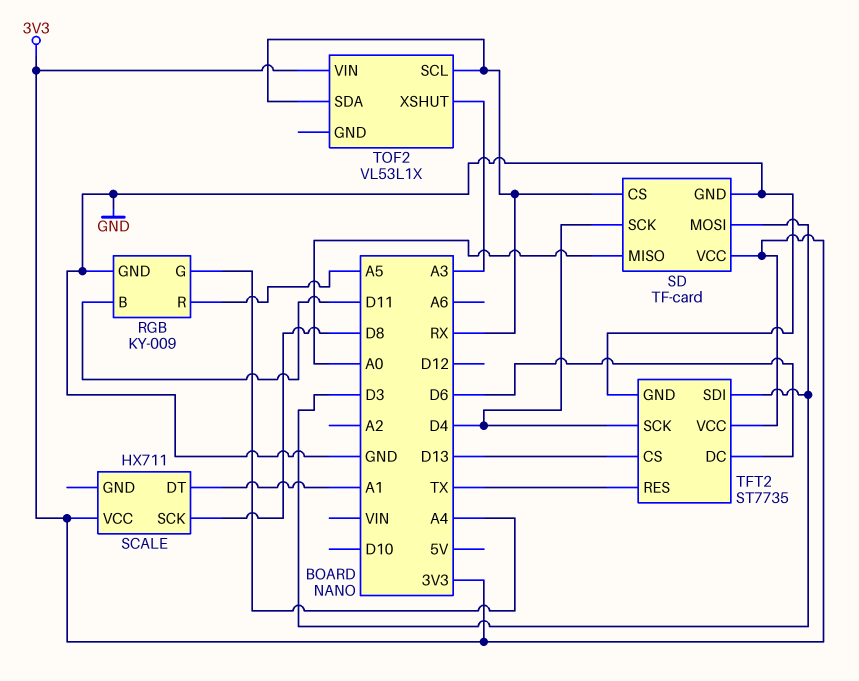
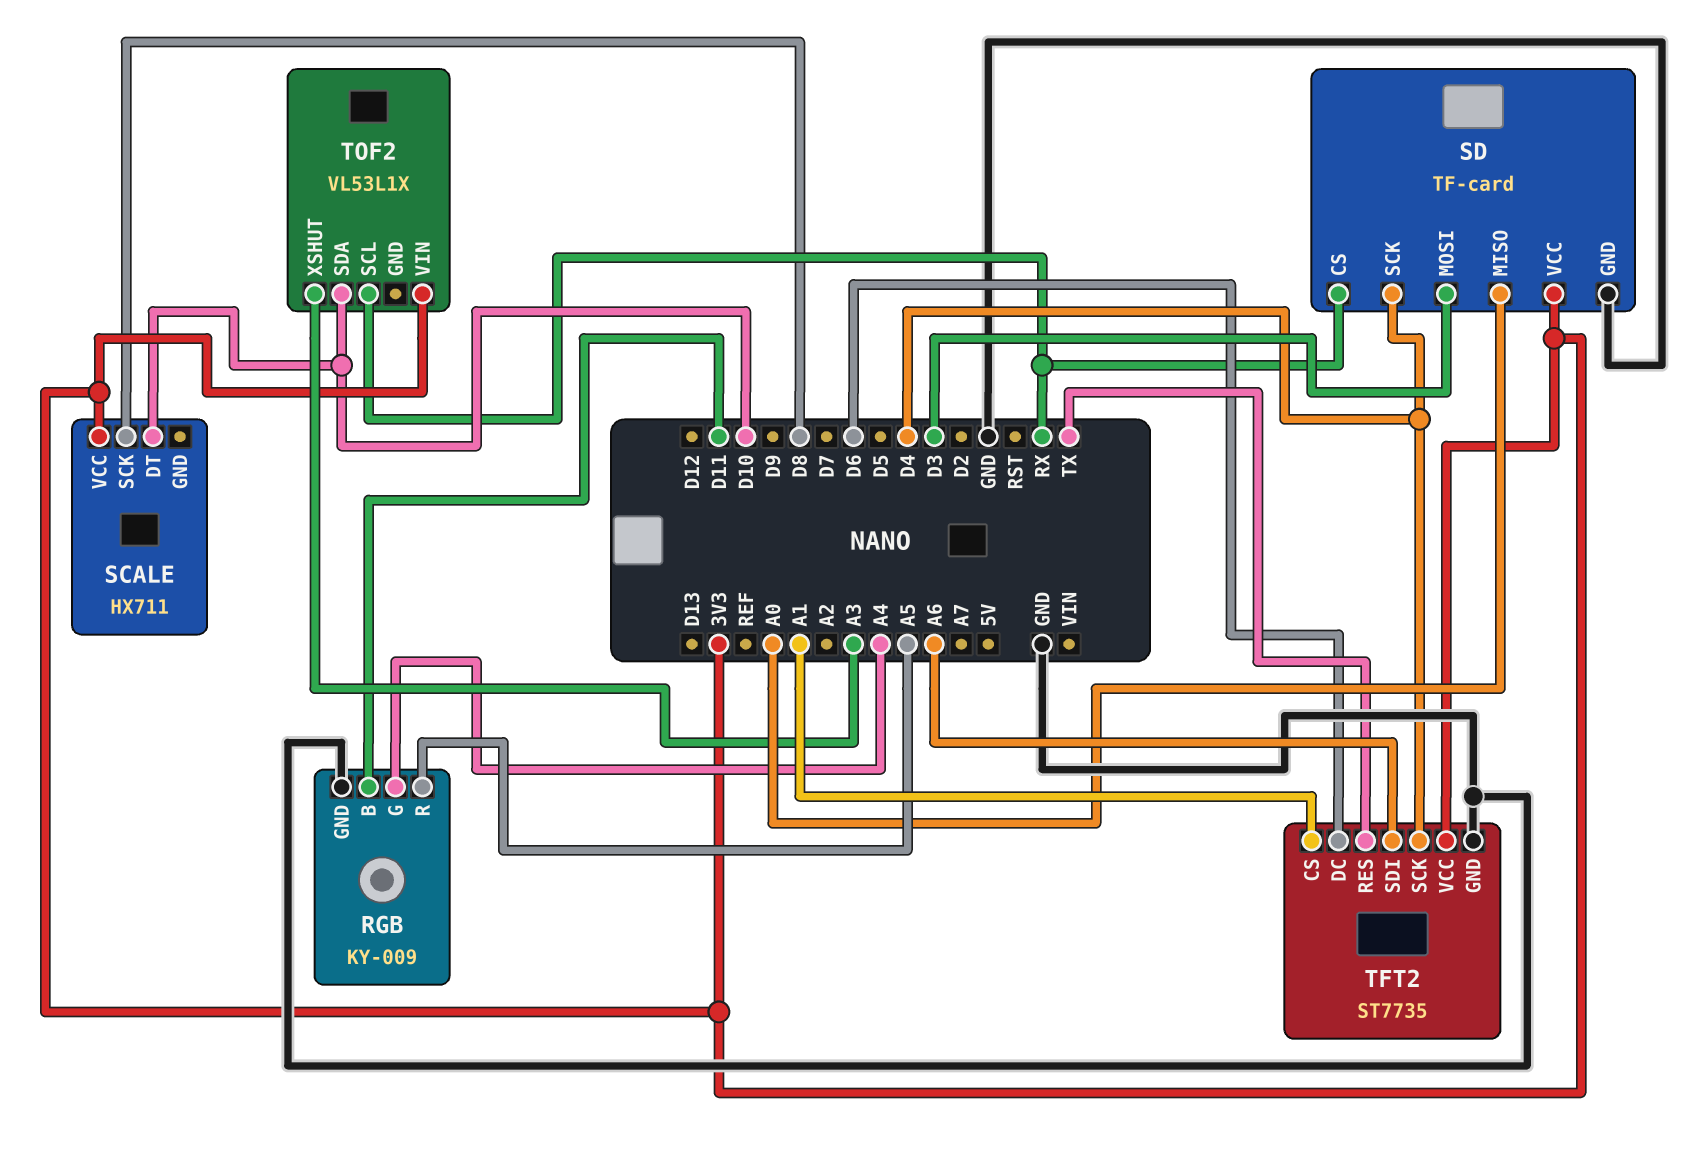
SCALE pin DT: A1 -> D10
TFT2 pin CS: D13 -> A1
TFT2 pin SDI: D3 -> A6
TOF2 pin SDA: RX -> D10

